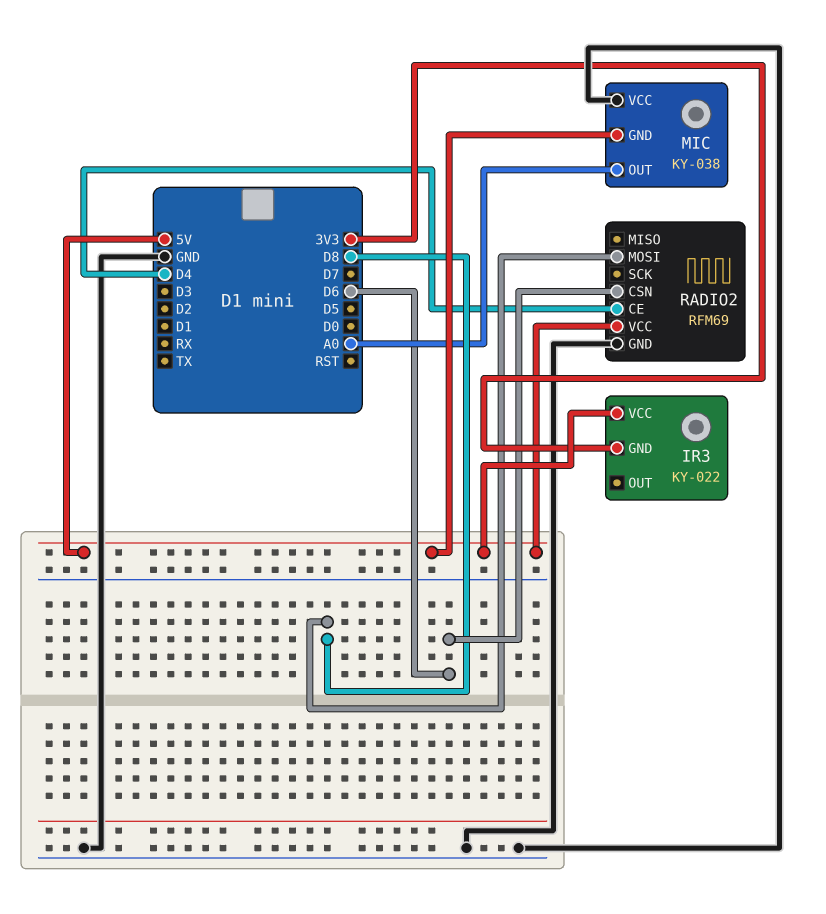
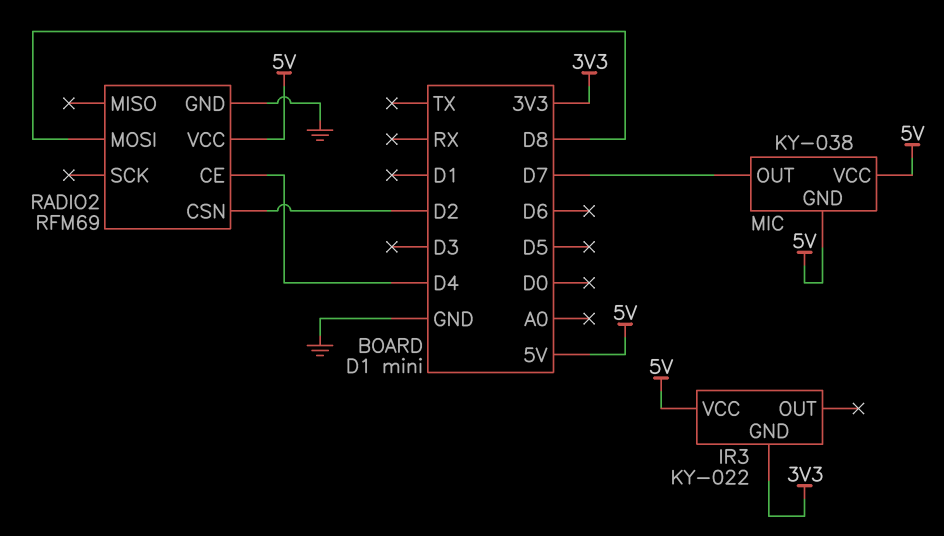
MIC pin OUT: A0 -> D7
MIC pin VCC: GND -> 5V
RADIO2 pin CSN: D6 -> D2

